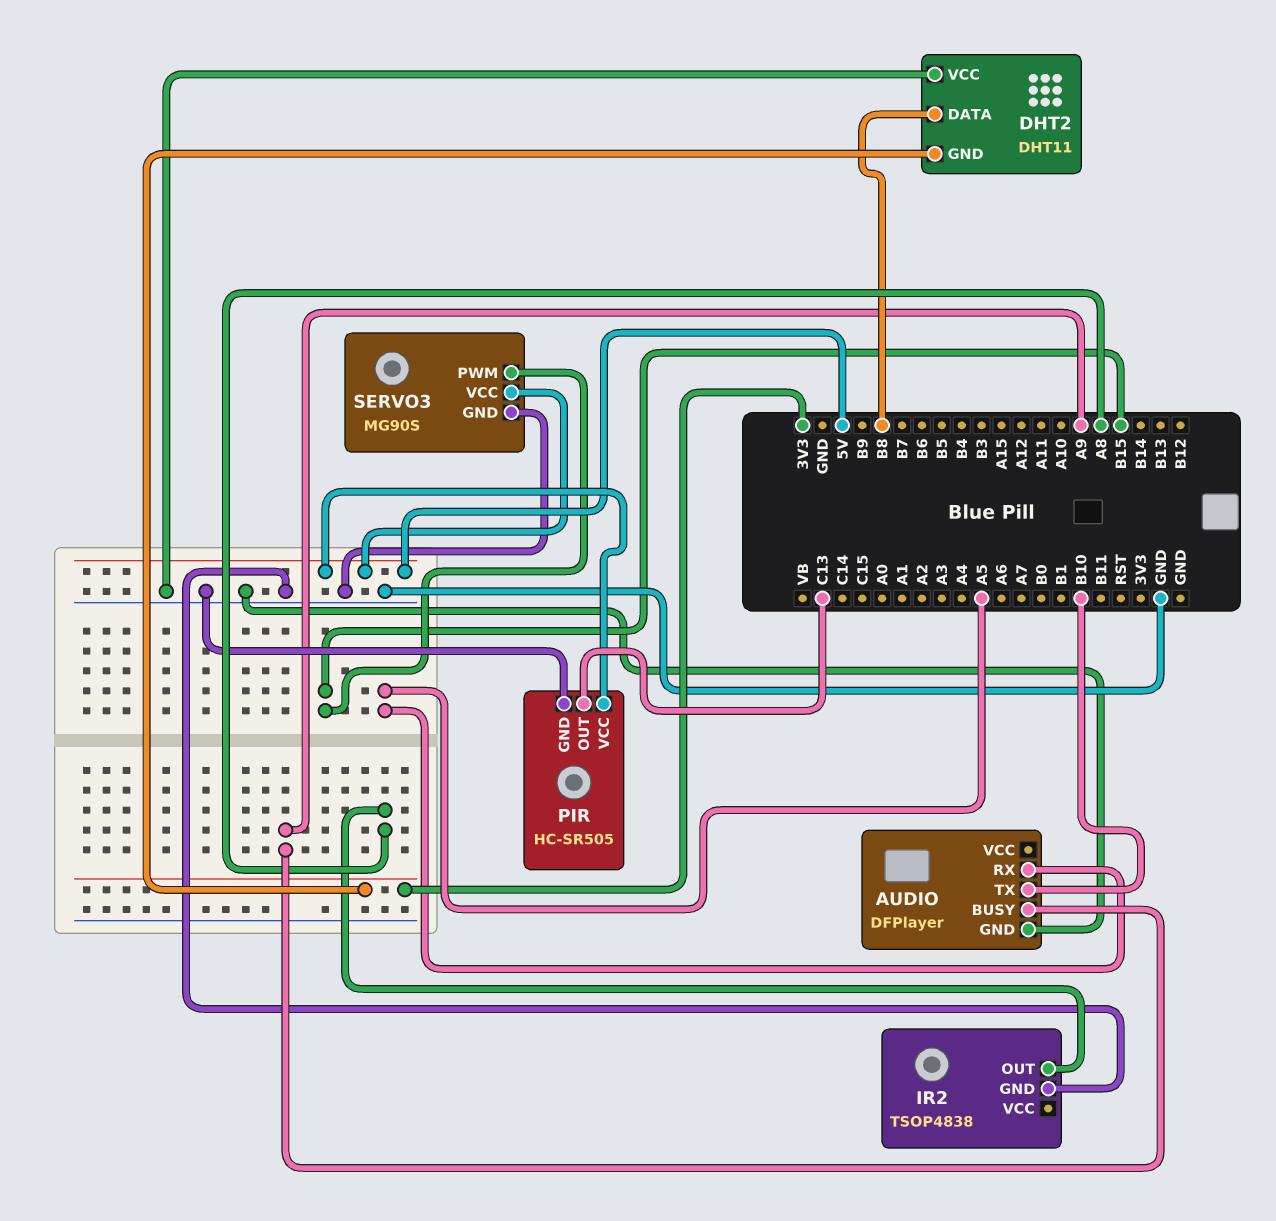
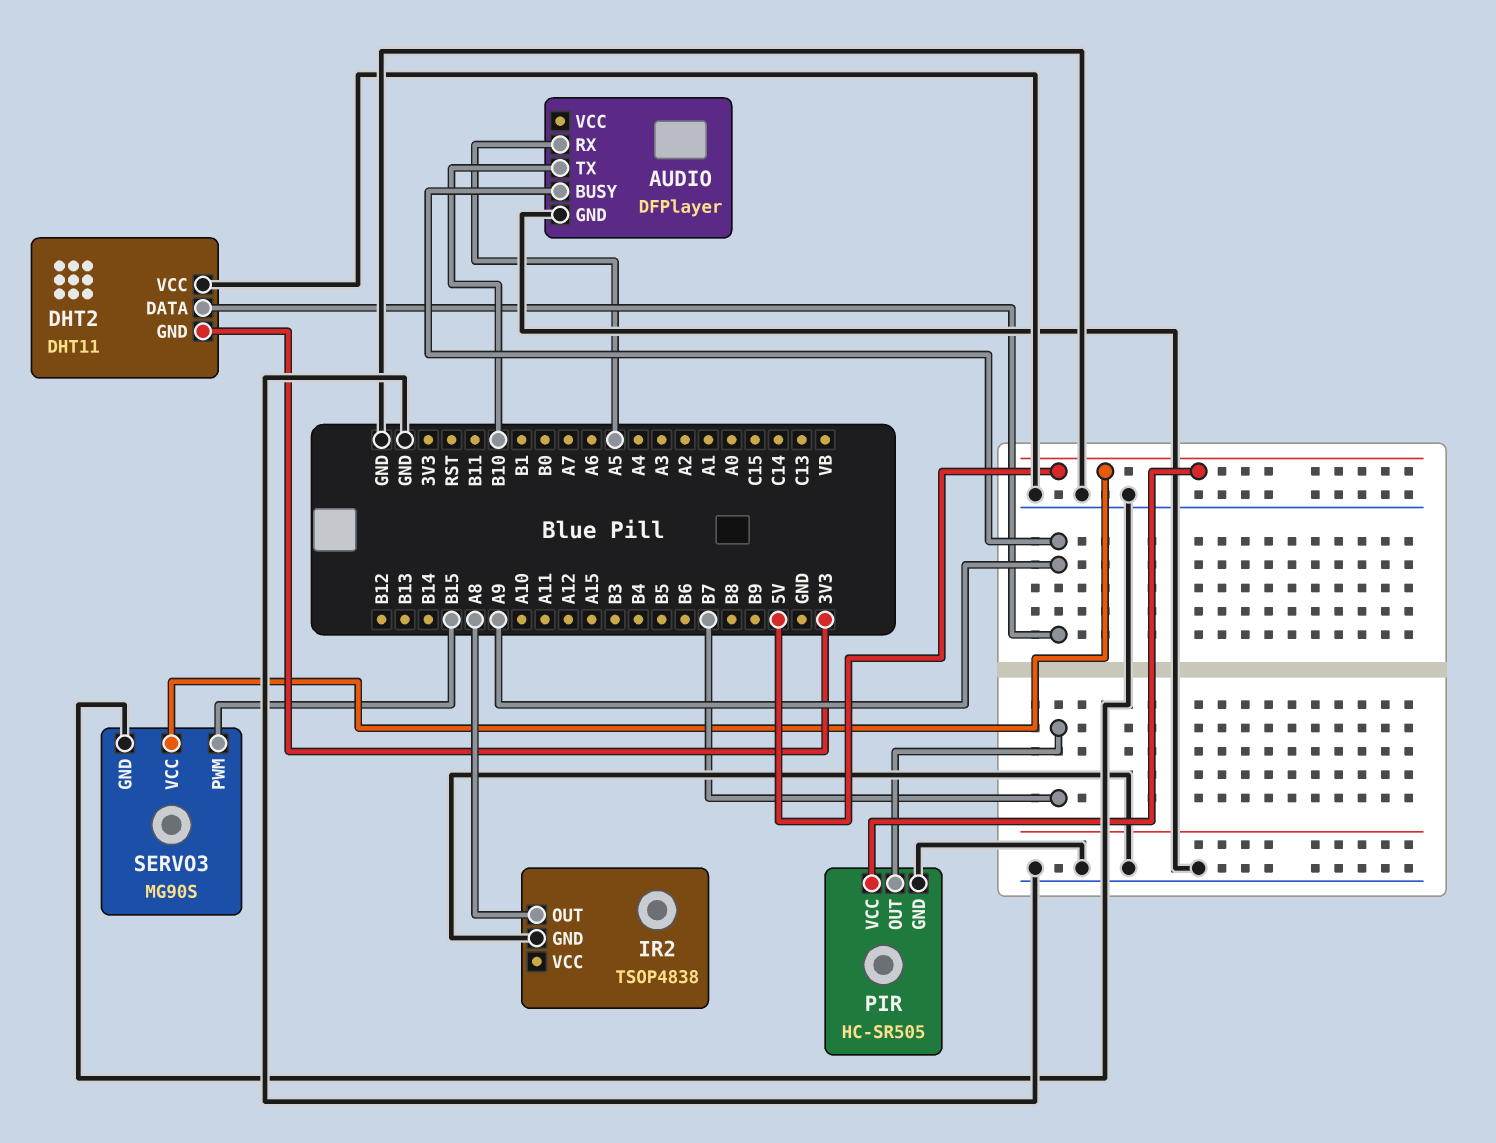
DHT2 pin DATA: B8 -> A9
PIR pin OUT: C13 -> B7

